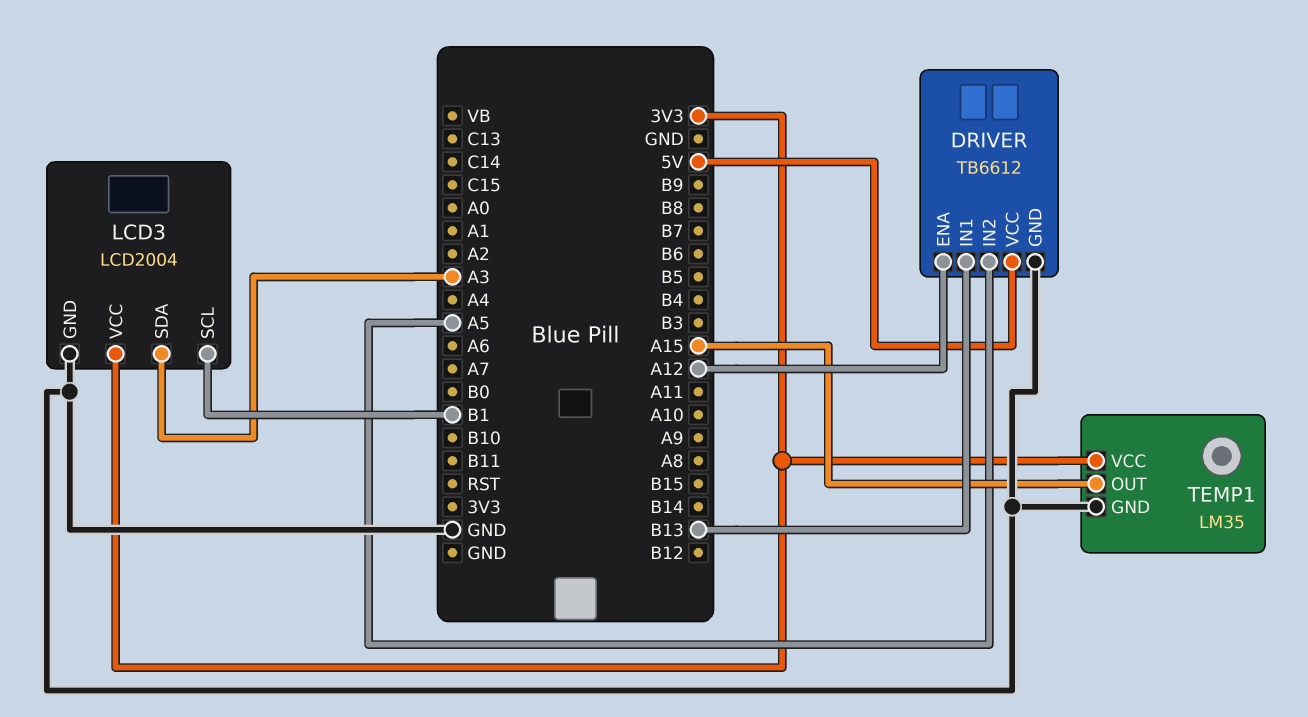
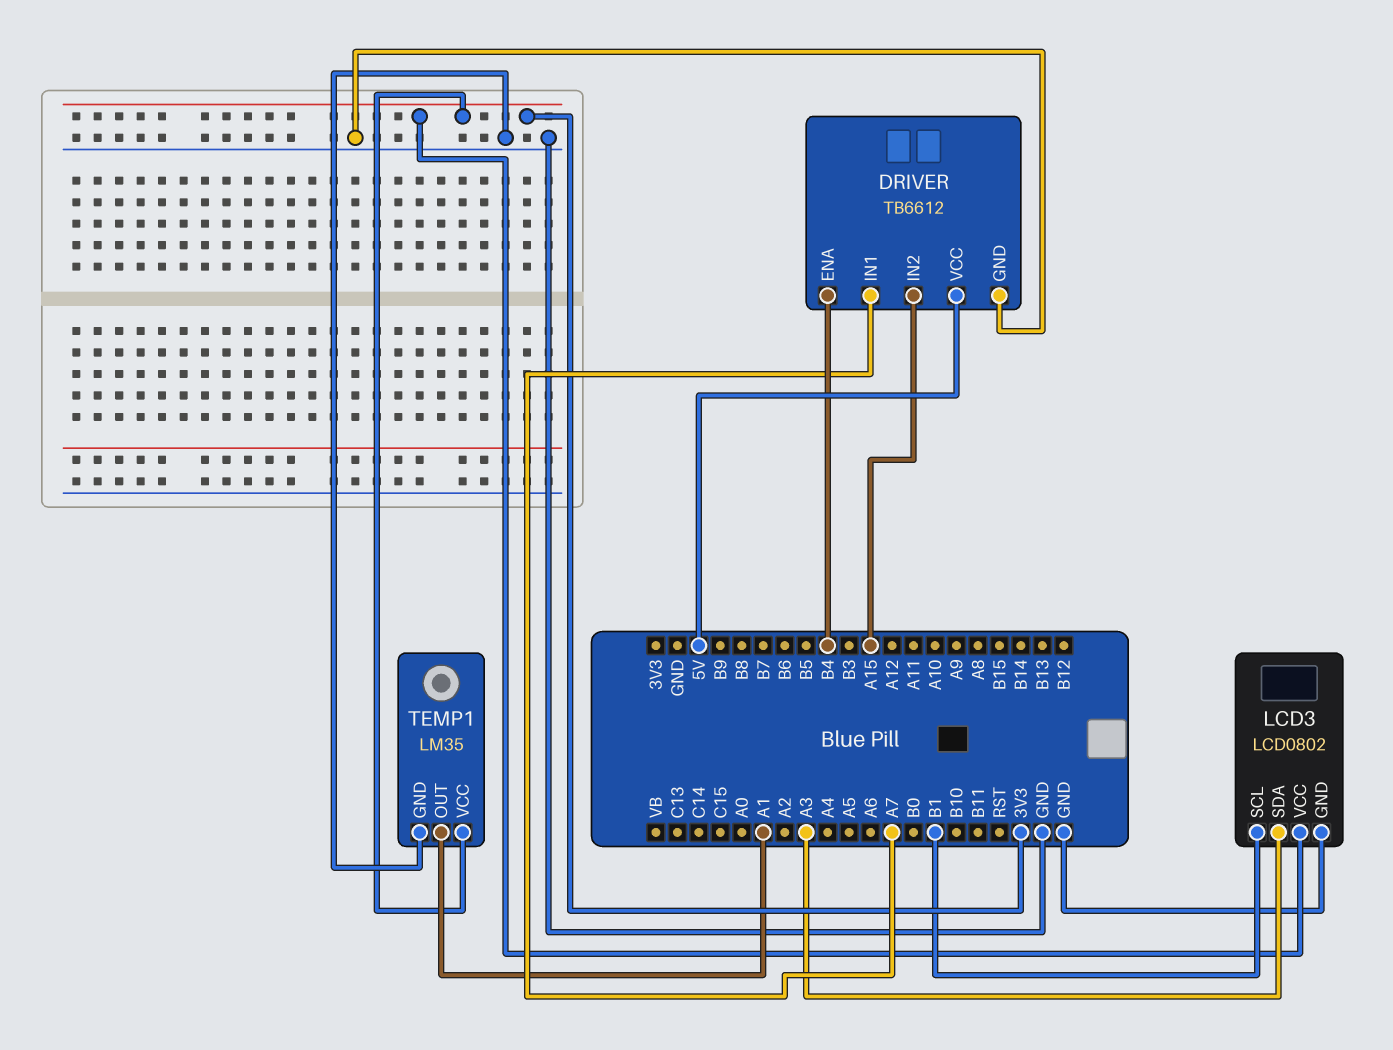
DRIVER pin ENA: A12 -> B4
DRIVER pin IN1: B13 -> A7
DRIVER pin IN2: A5 -> A15
LCD3: LCD2004 -> LCD0802
TEMP1 pin OUT: A15 -> A1

